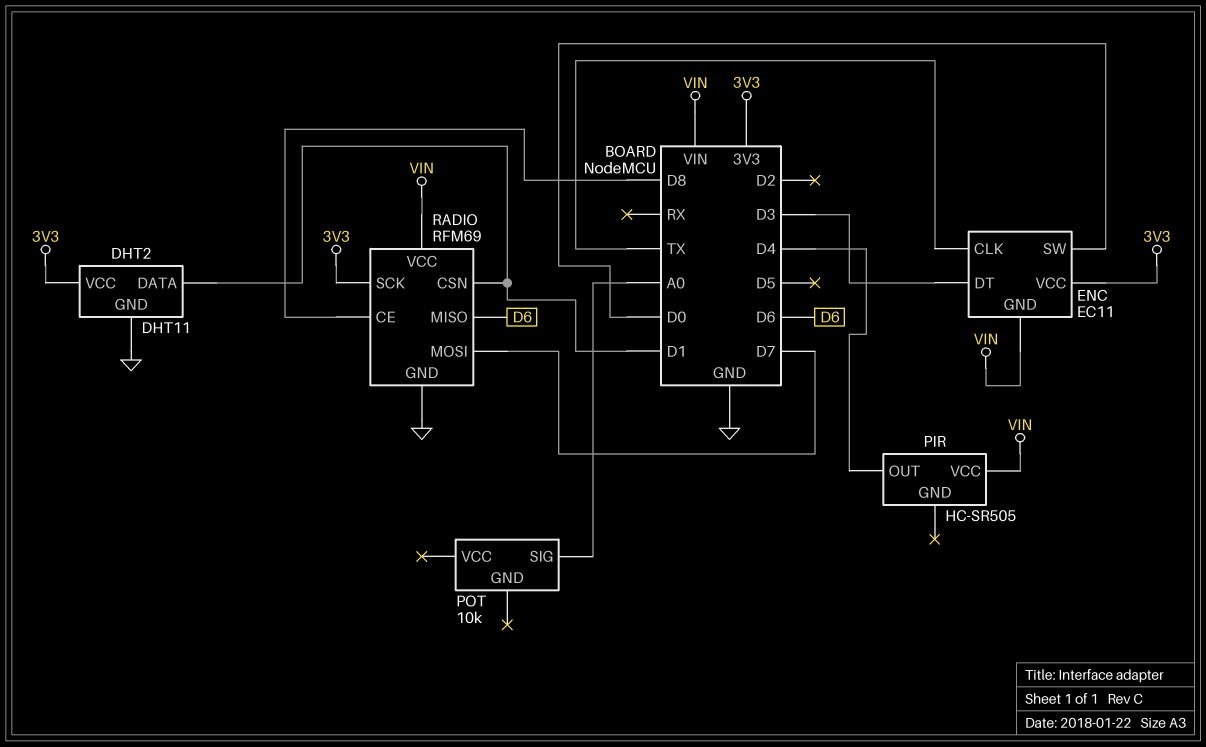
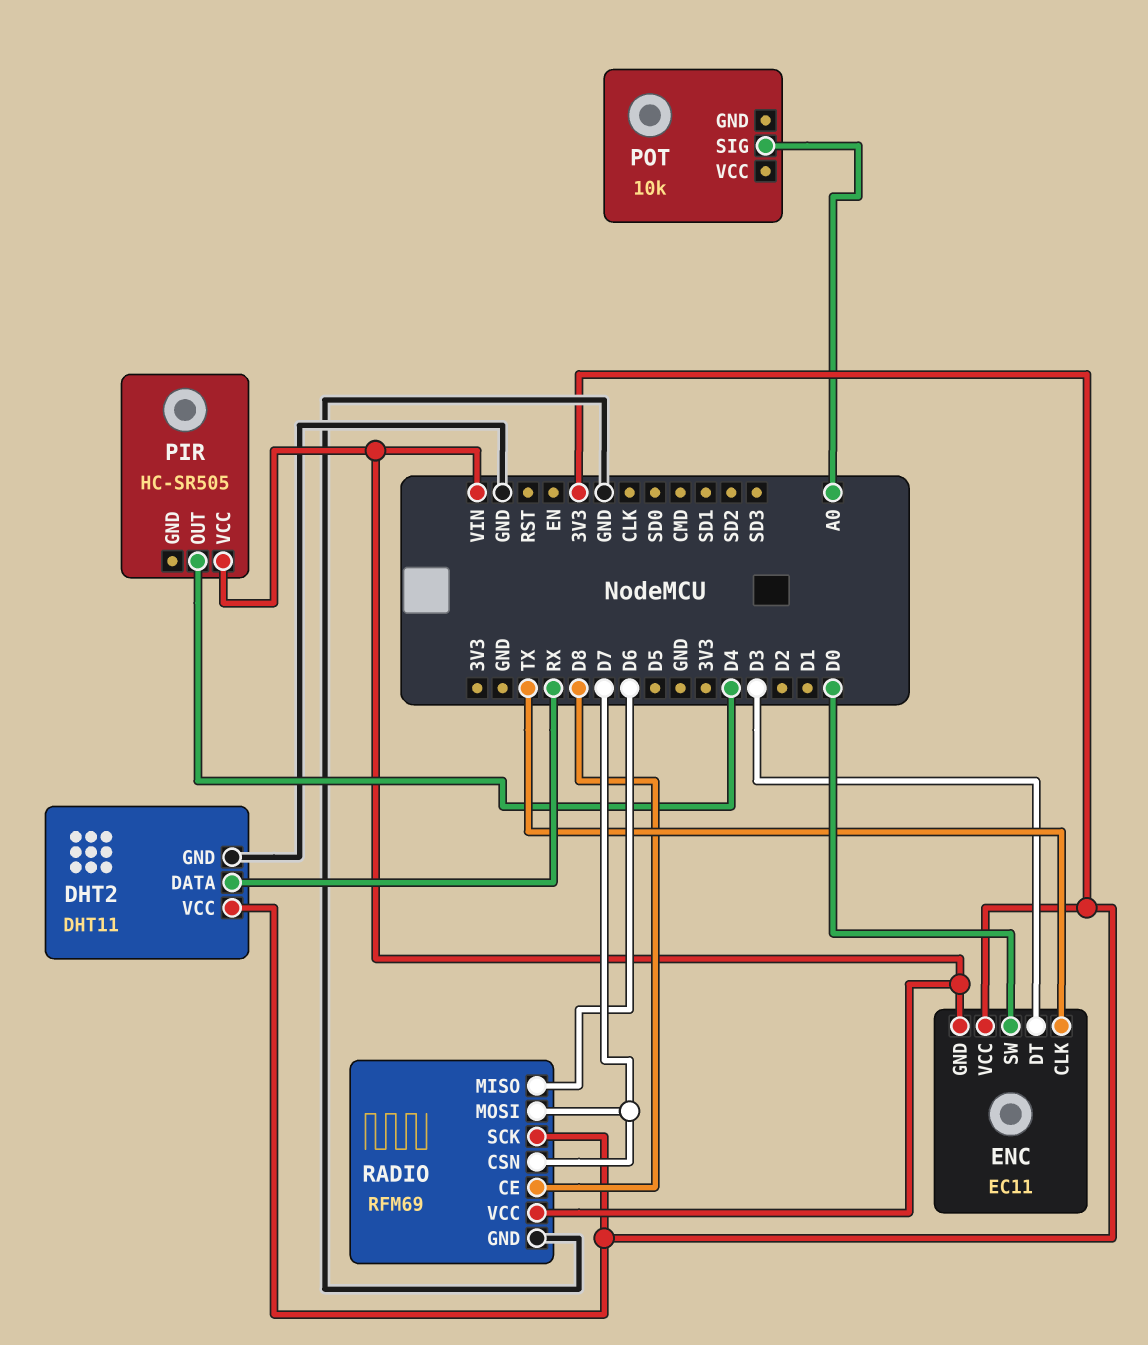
DHT2 pin DATA: D1 -> RX
RADIO pin CSN: D1 -> D7

